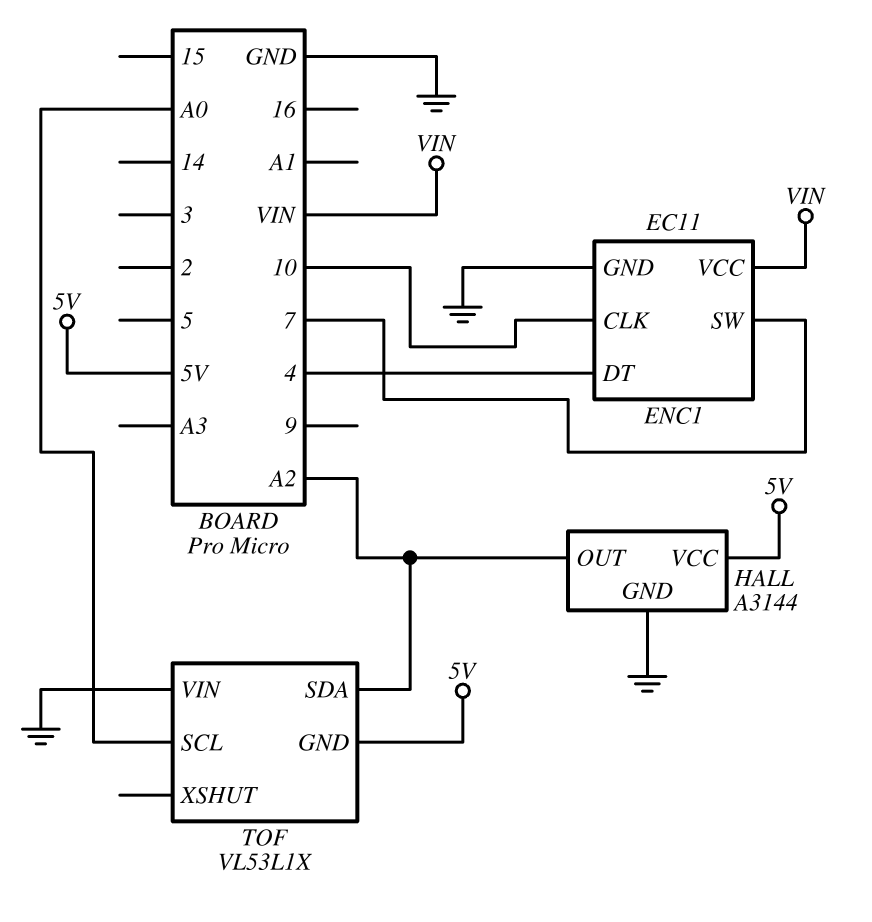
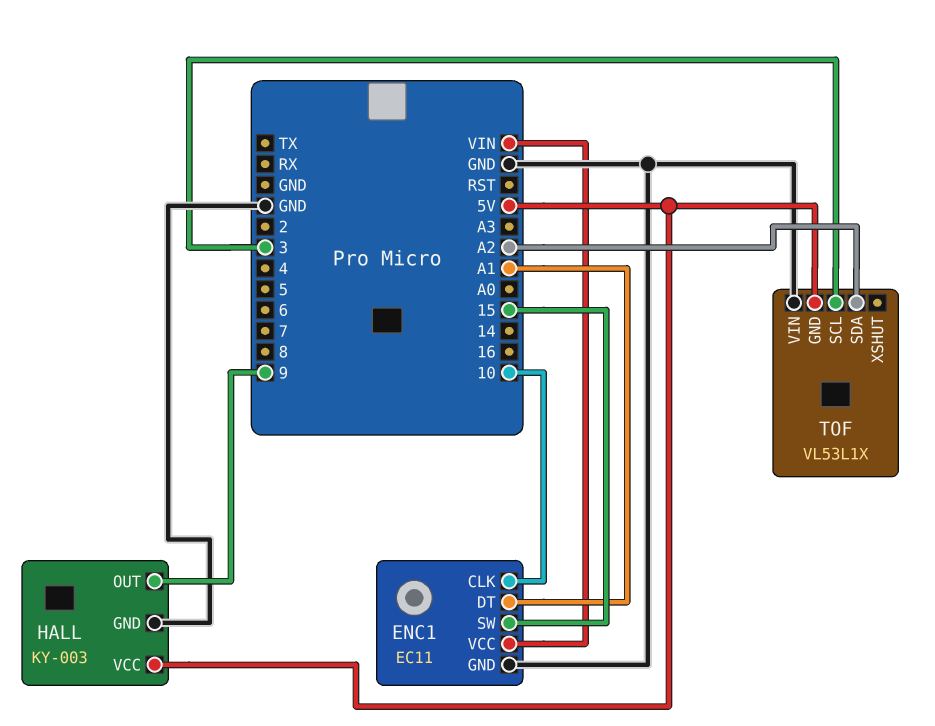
ENC1 pin DT: 4 -> A1
ENC1 pin SW: 7 -> 15
HALL: A3144 -> KY-003
HALL pin OUT: A2 -> 9
TOF pin SCL: A0 -> 3

